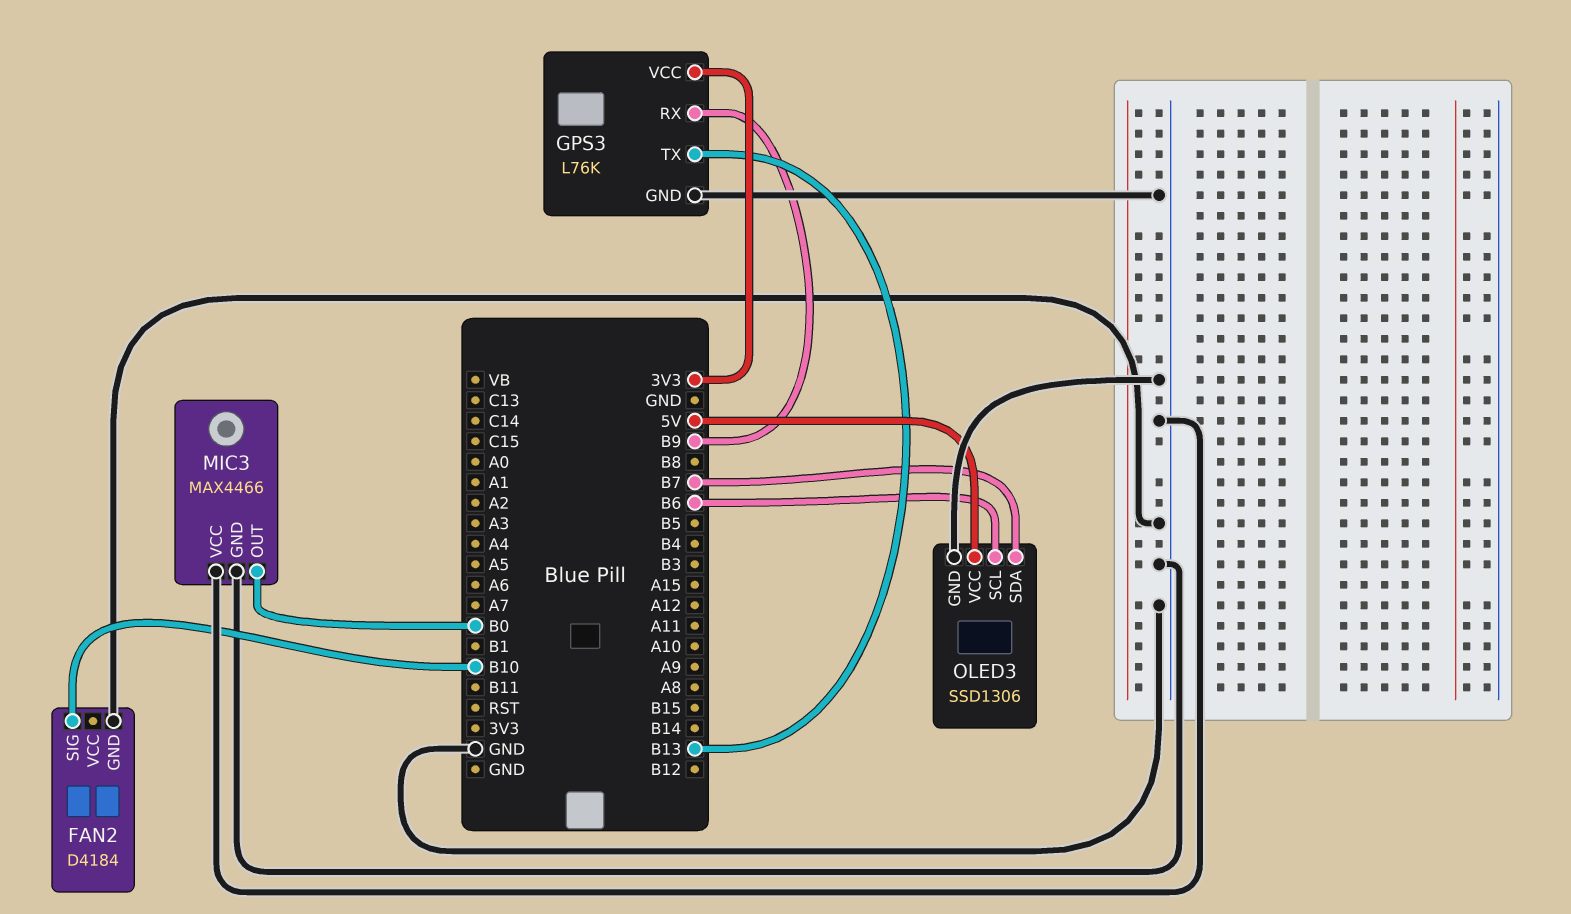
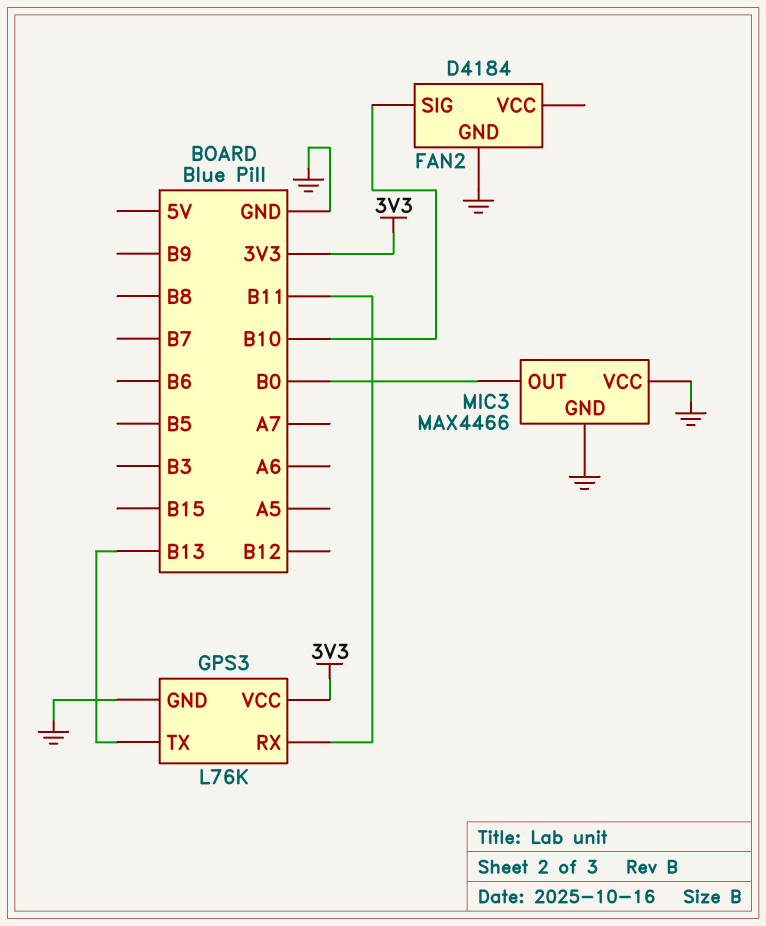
GPS3 pin RX: B9 -> B11
OLED3: SSD1306 -> none
OLED3 pin GND: GND -> none
OLED3 pin SCL: B6 -> none
OLED3 pin SDA: B7 -> none
OLED3 pin VCC: 5V -> none

